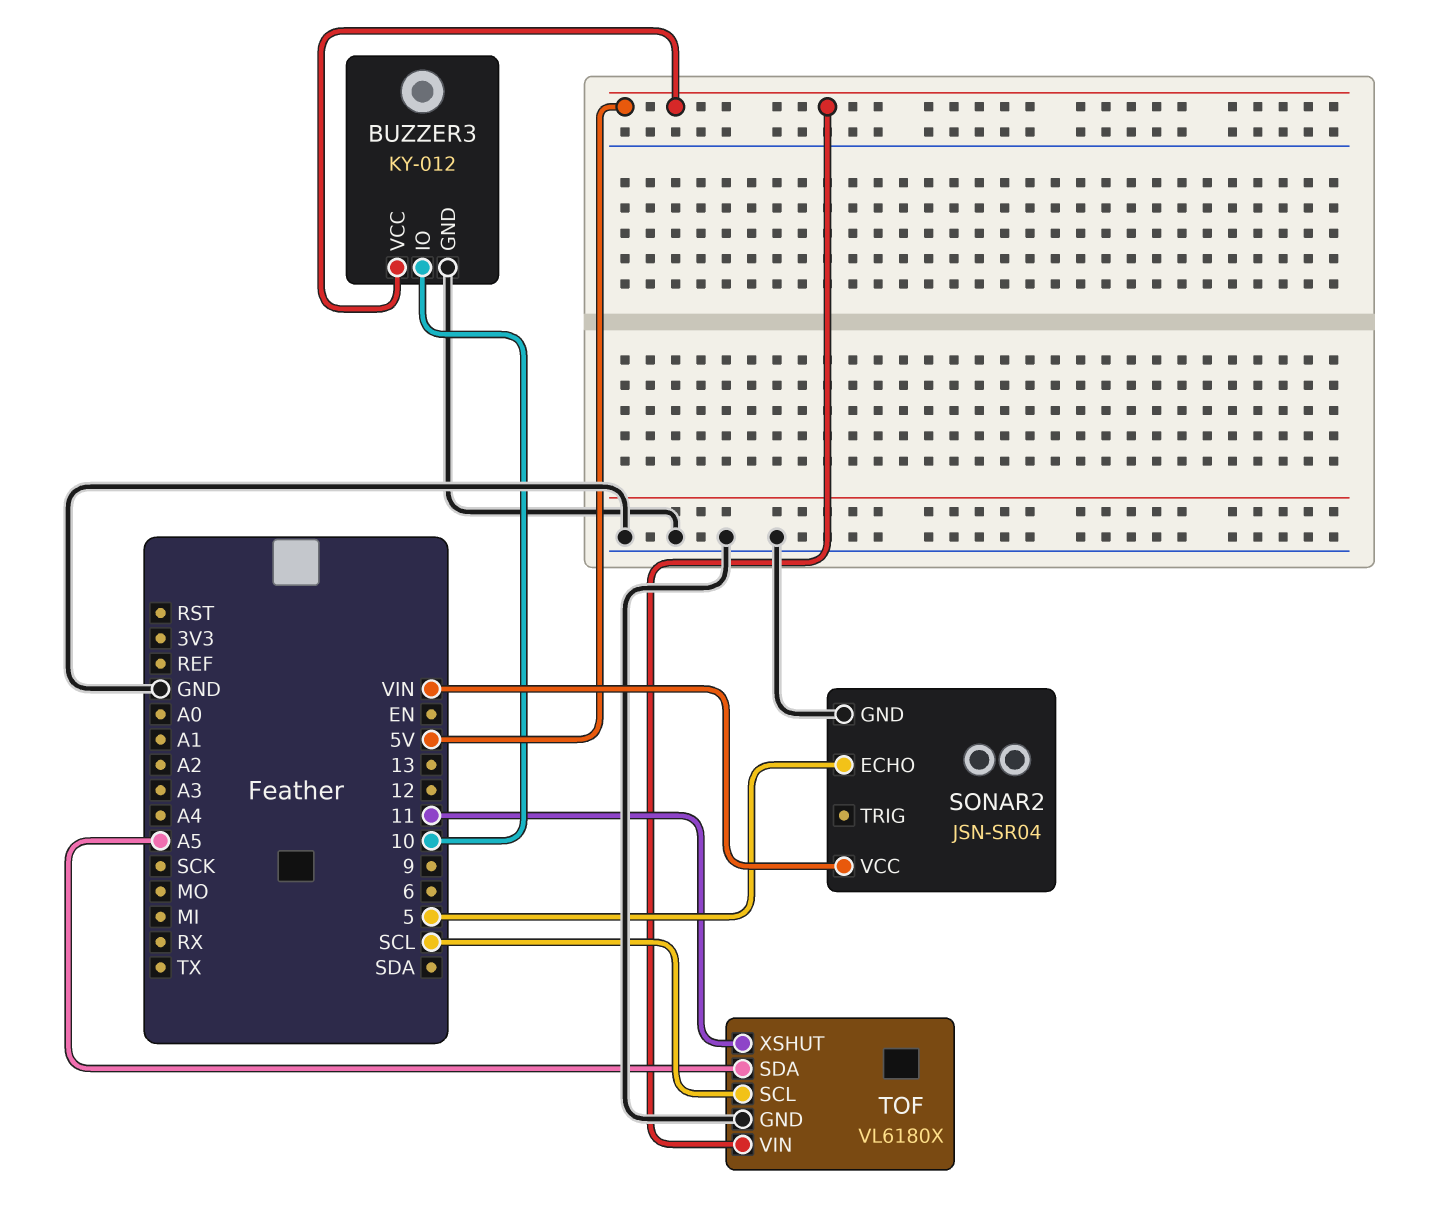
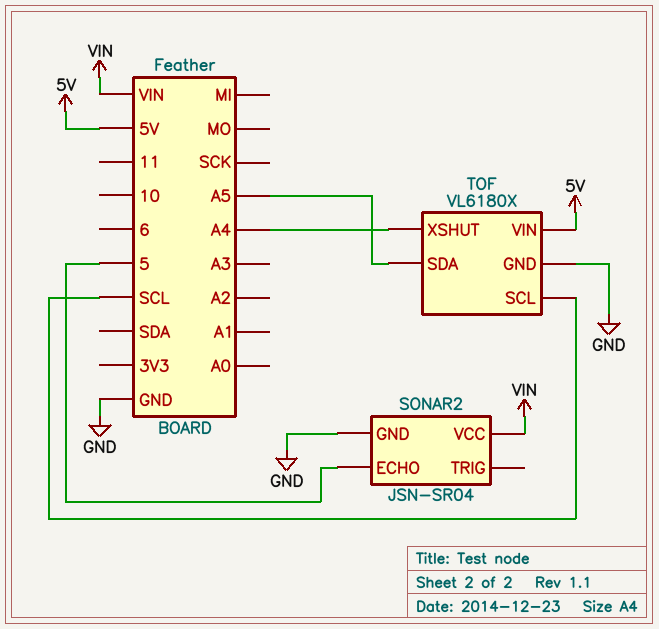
BUZZER3: KY-012 -> none
BUZZER3 pin GND: GND -> none
BUZZER3 pin IO: 10 -> none
BUZZER3 pin VCC: 5V -> none
TOF pin XSHUT: 11 -> A4

